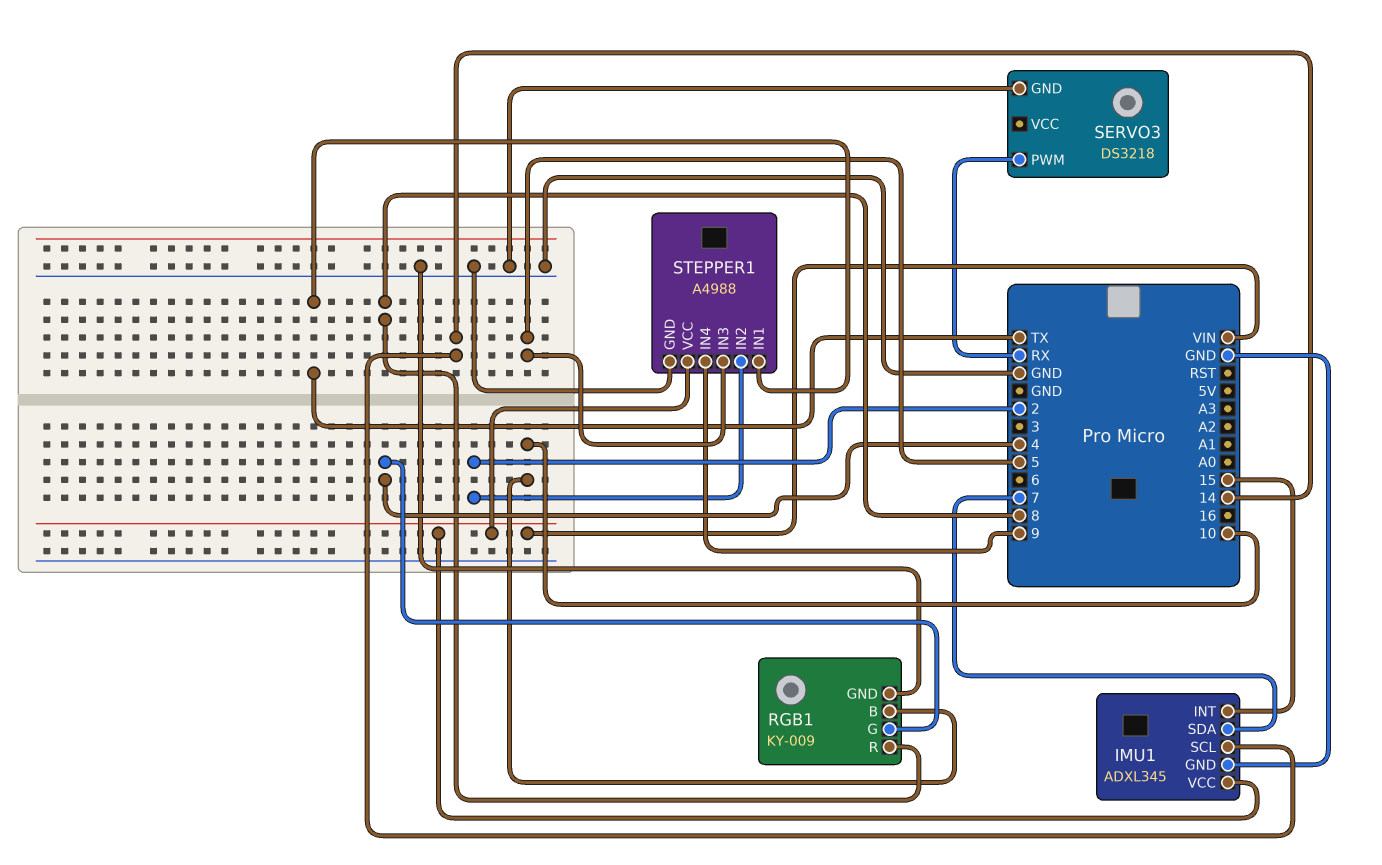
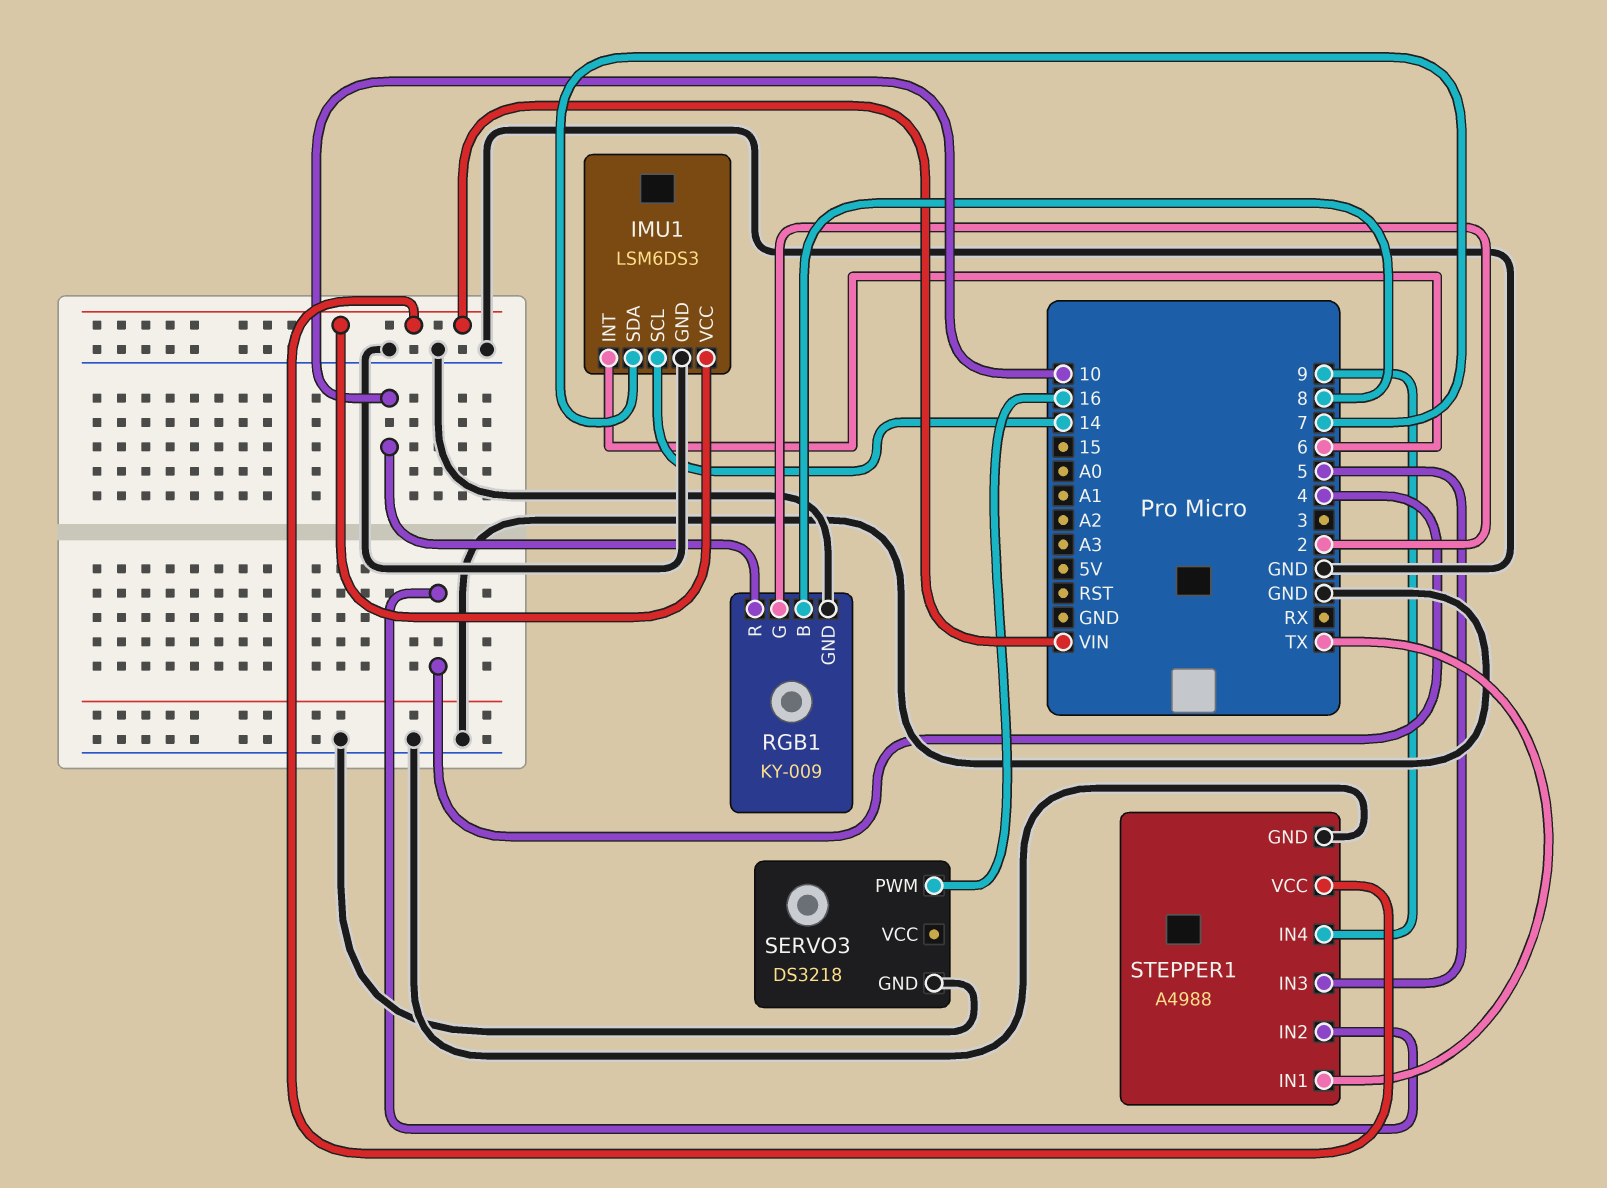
IMU1: ADXL345 -> LSM6DS3
IMU1 pin INT: 15 -> 6
RGB1 pin B: 10 -> 8
RGB1 pin G: 4 -> 2
RGB1 pin R: 8 -> 10
SERVO3 pin PWM: RX -> 16
STEPPER1 pin IN2: 2 -> 4

